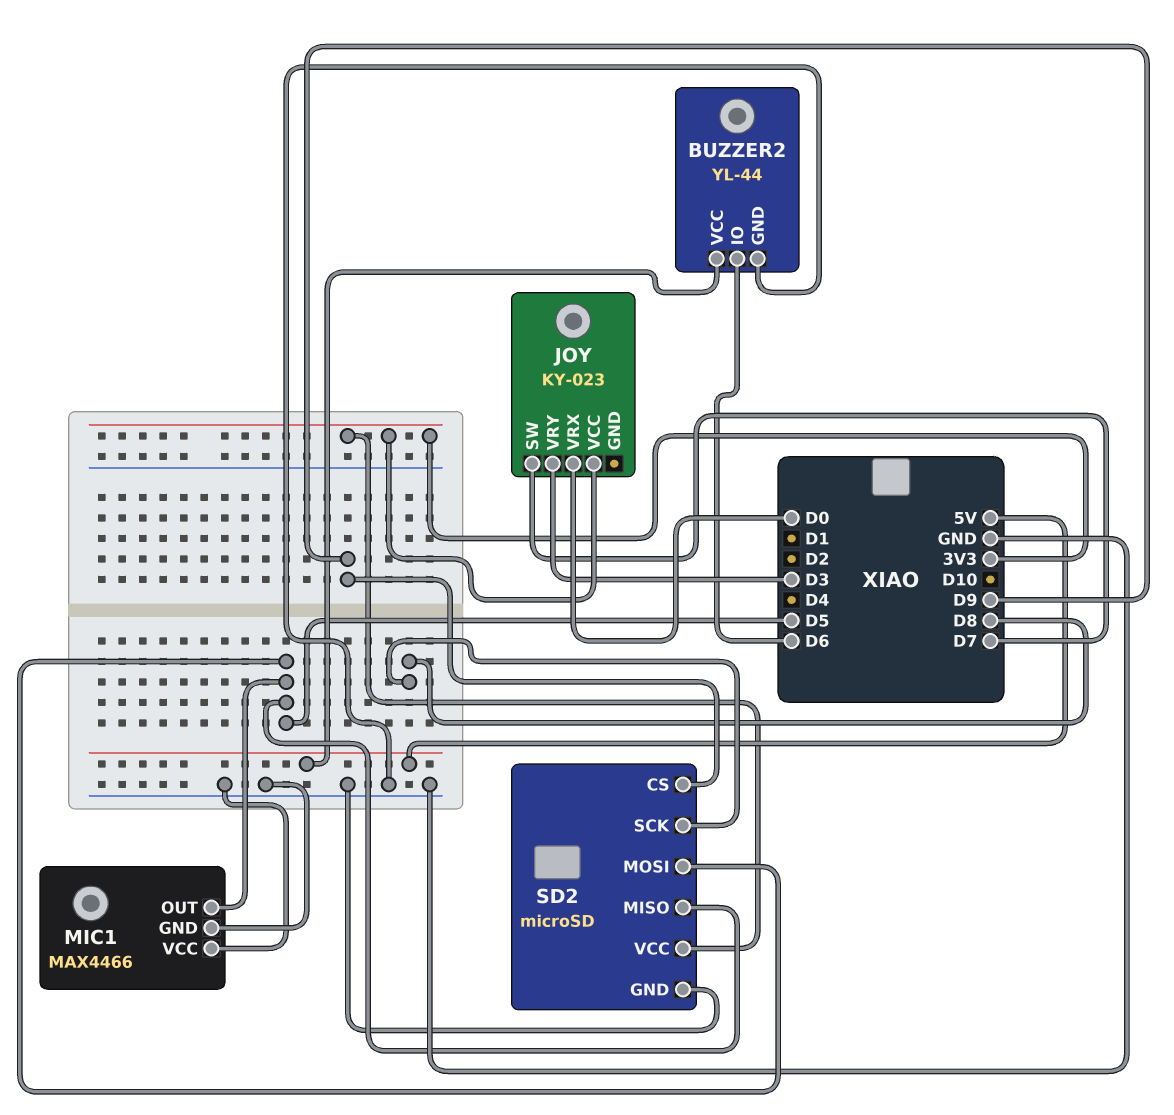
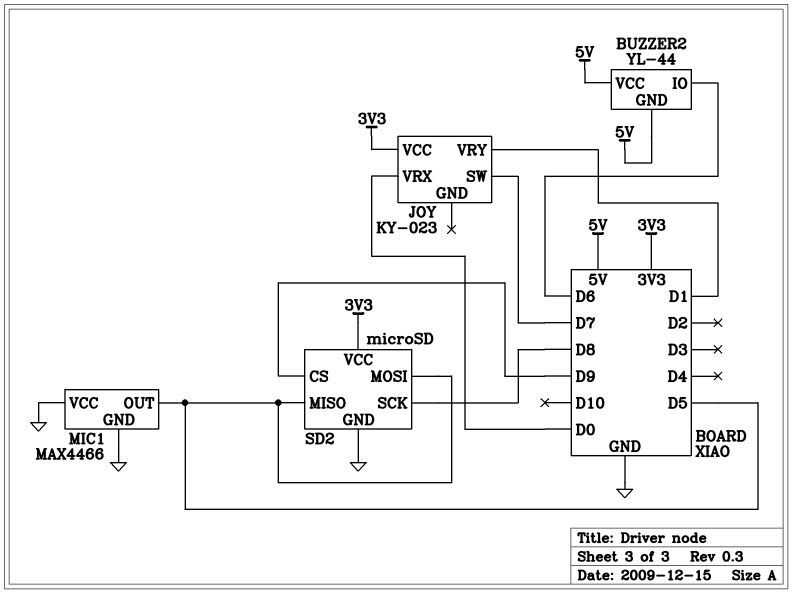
BUZZER2 pin GND: GND -> 5V
JOY pin VRY: D3 -> D1

